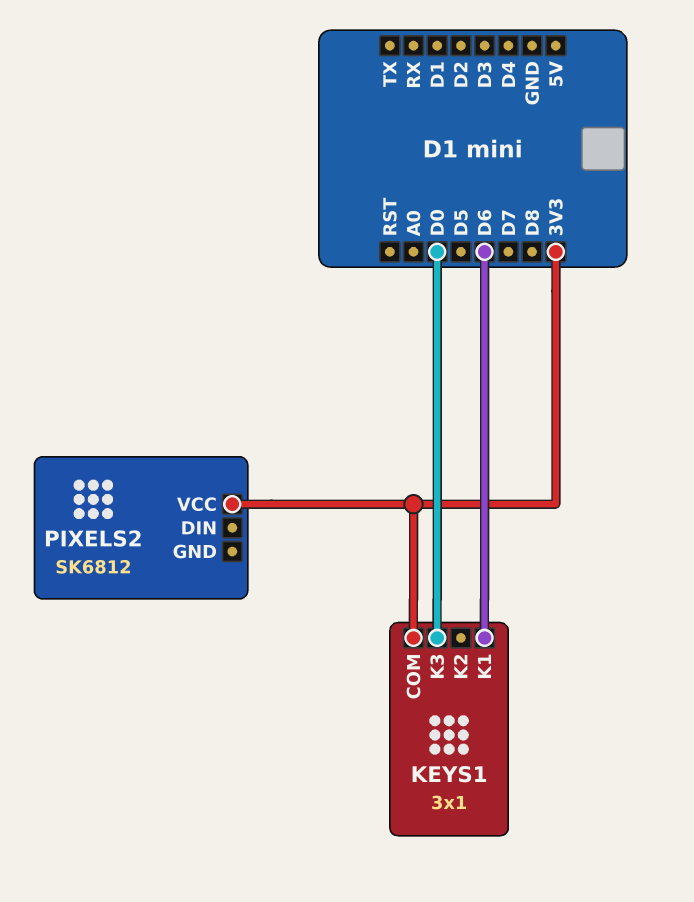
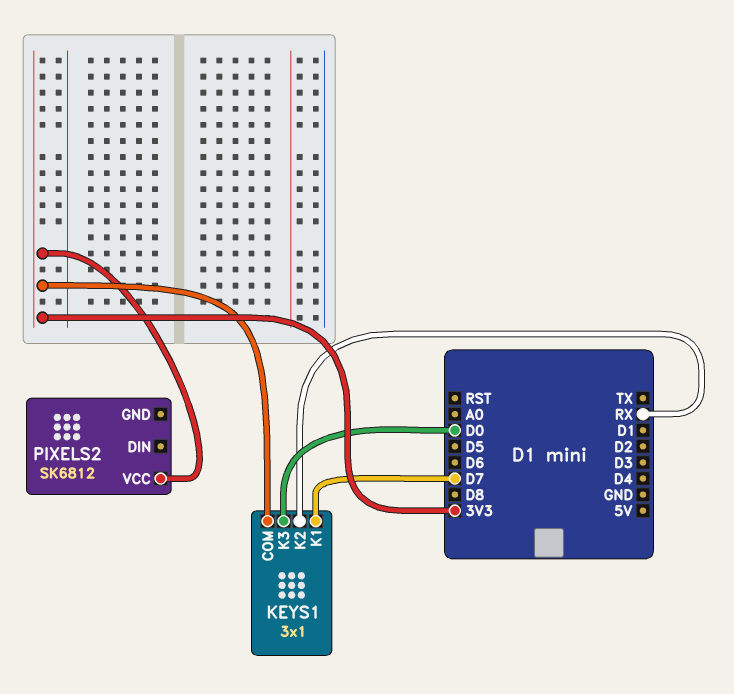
KEYS1 pin K1: D6 -> D7
KEYS1 pin K2: none -> RX

